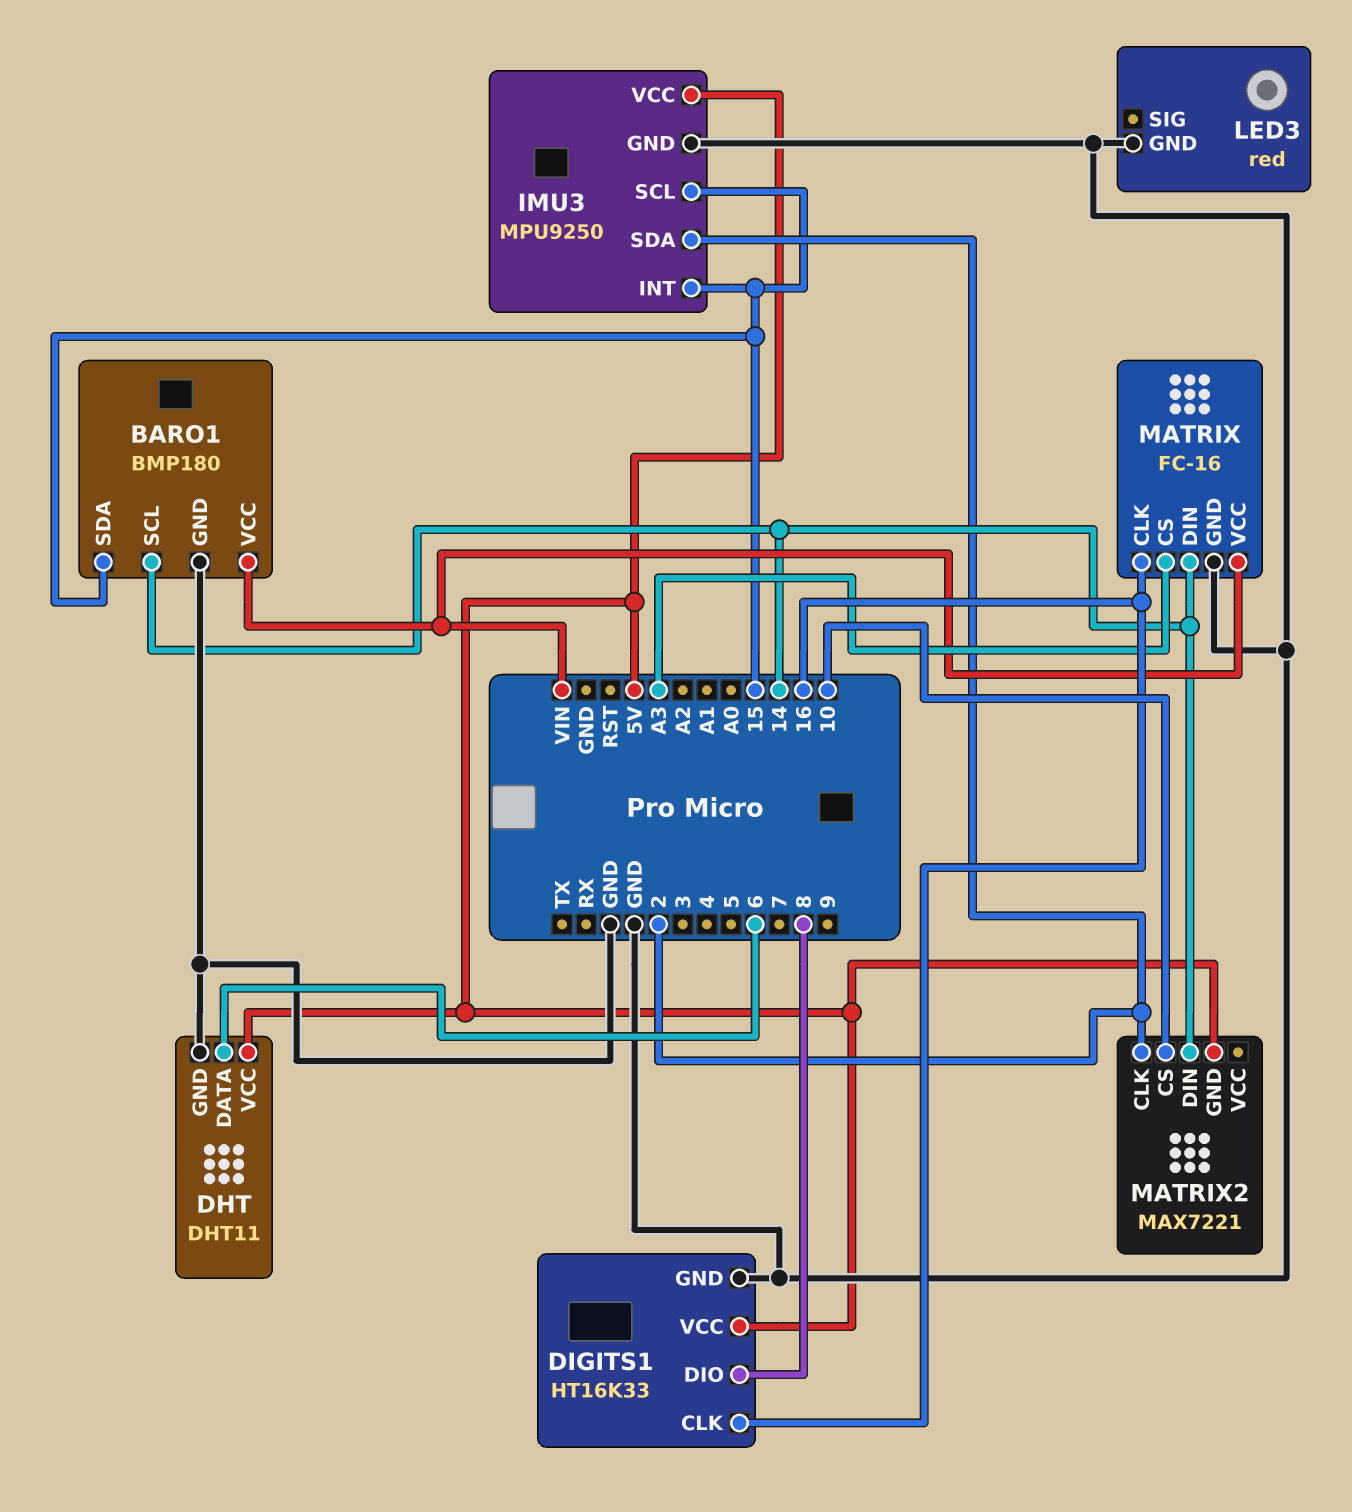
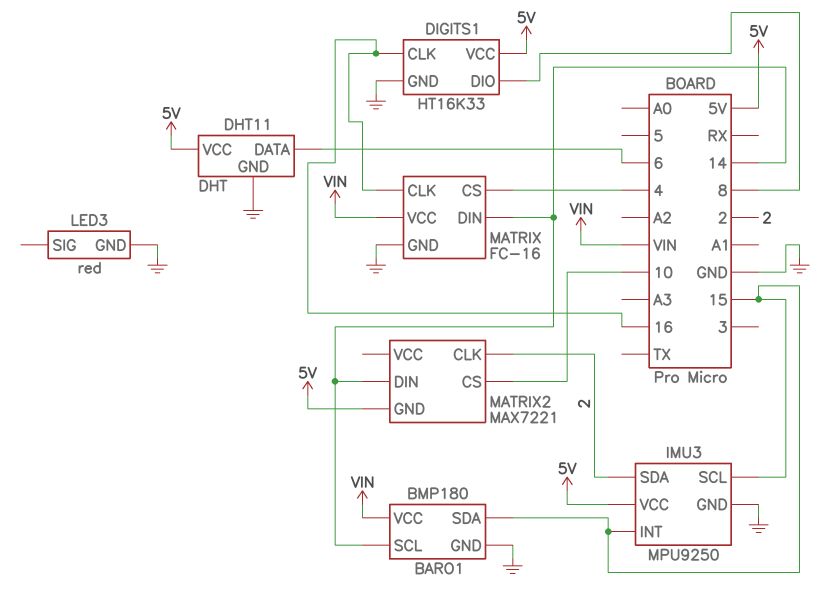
MATRIX pin CS: A3 -> 4

